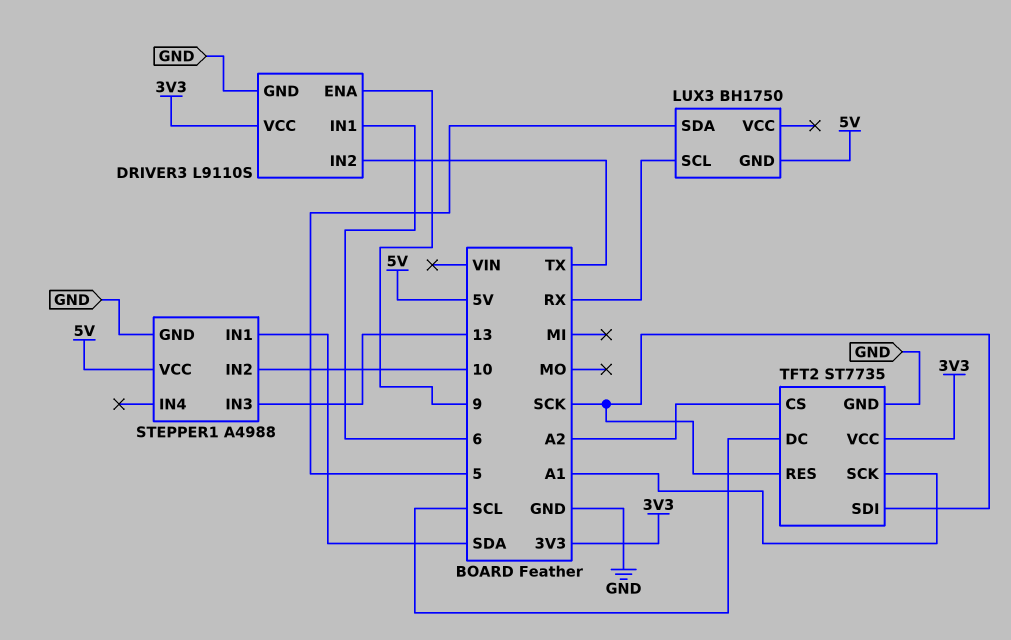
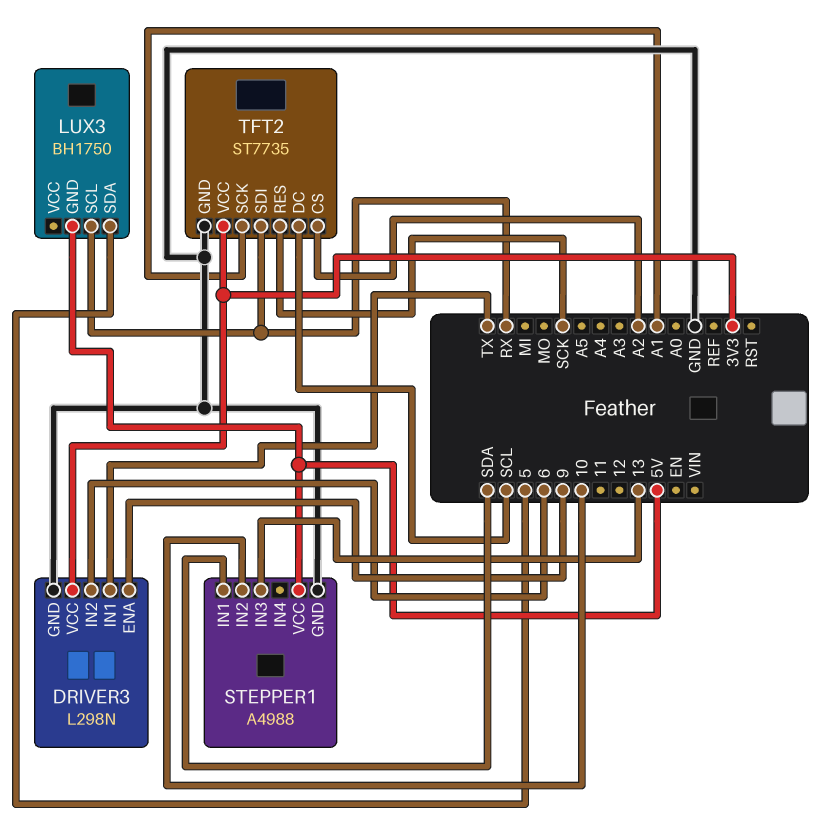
DRIVER3: L9110S -> L298N
DRIVER3 pin IN1: 6 -> TX
DRIVER3 pin IN2: TX -> 6
TFT2 pin SDI: SCK -> RX

